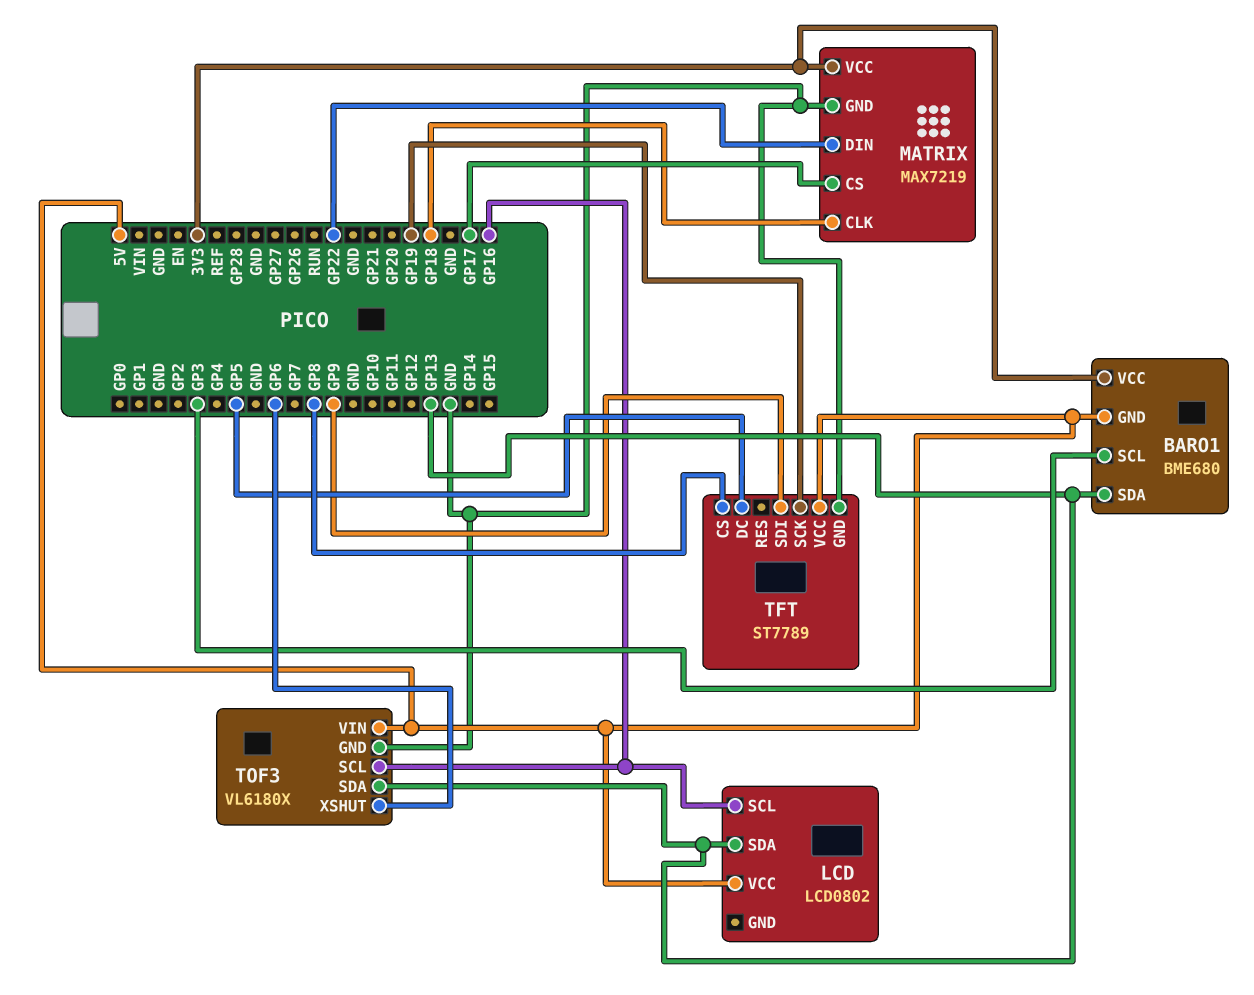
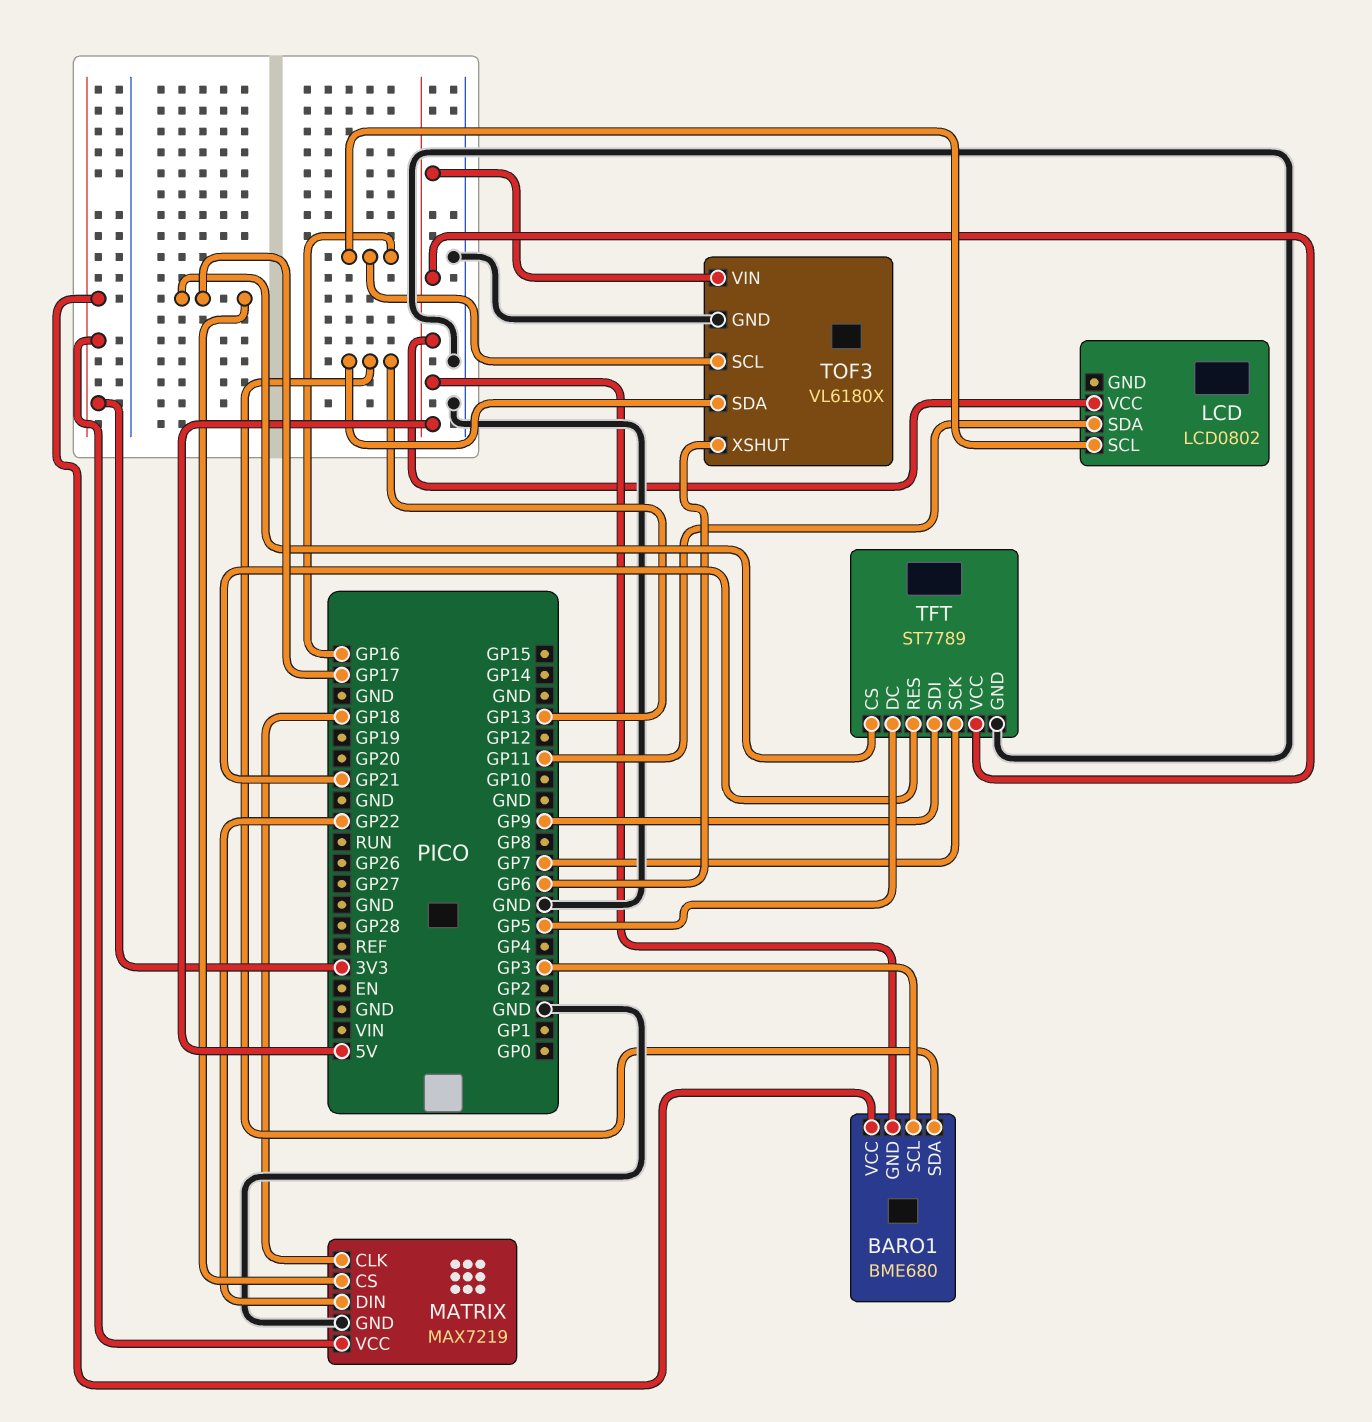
LCD pin SDA: GP13 -> GP11
TFT pin CS: GP8 -> GP17
TFT pin RES: none -> GP21
TFT pin SCK: GP19 -> GP7

